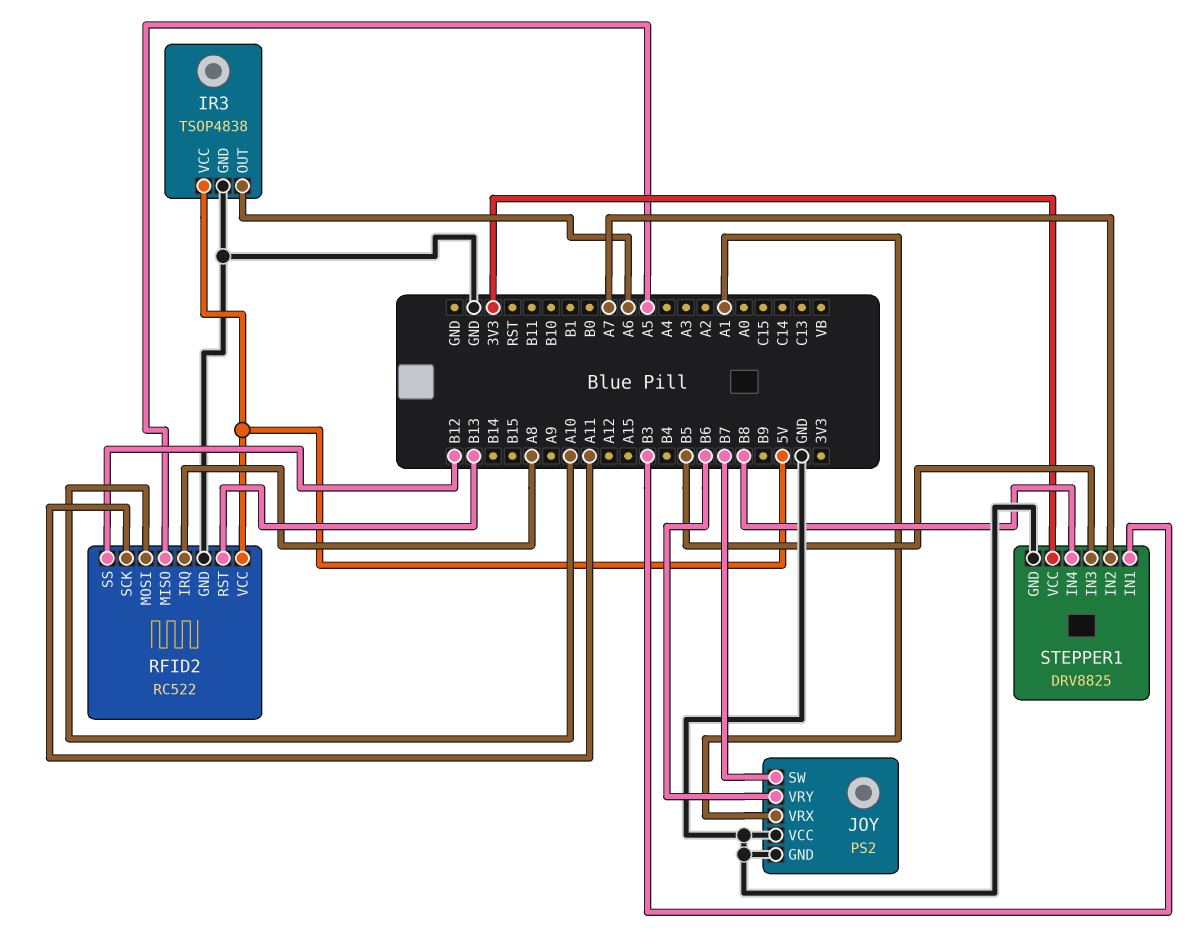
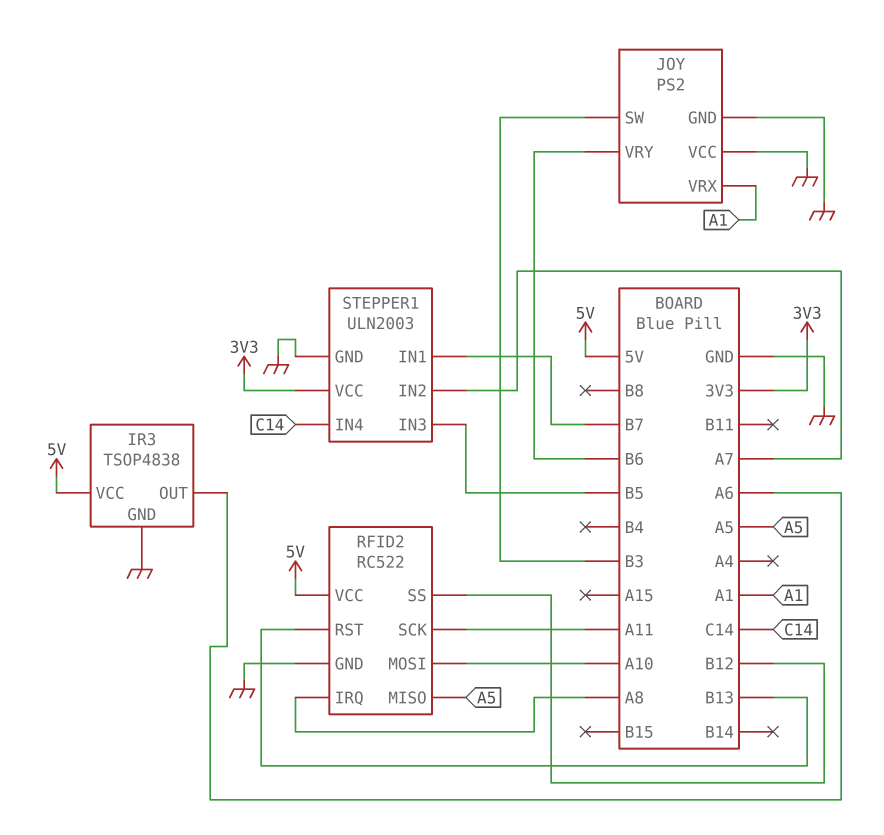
JOY pin SW: B7 -> B3
STEPPER1: DRV8825 -> ULN2003
STEPPER1 pin IN1: B3 -> B7
STEPPER1 pin IN4: B8 -> C14

